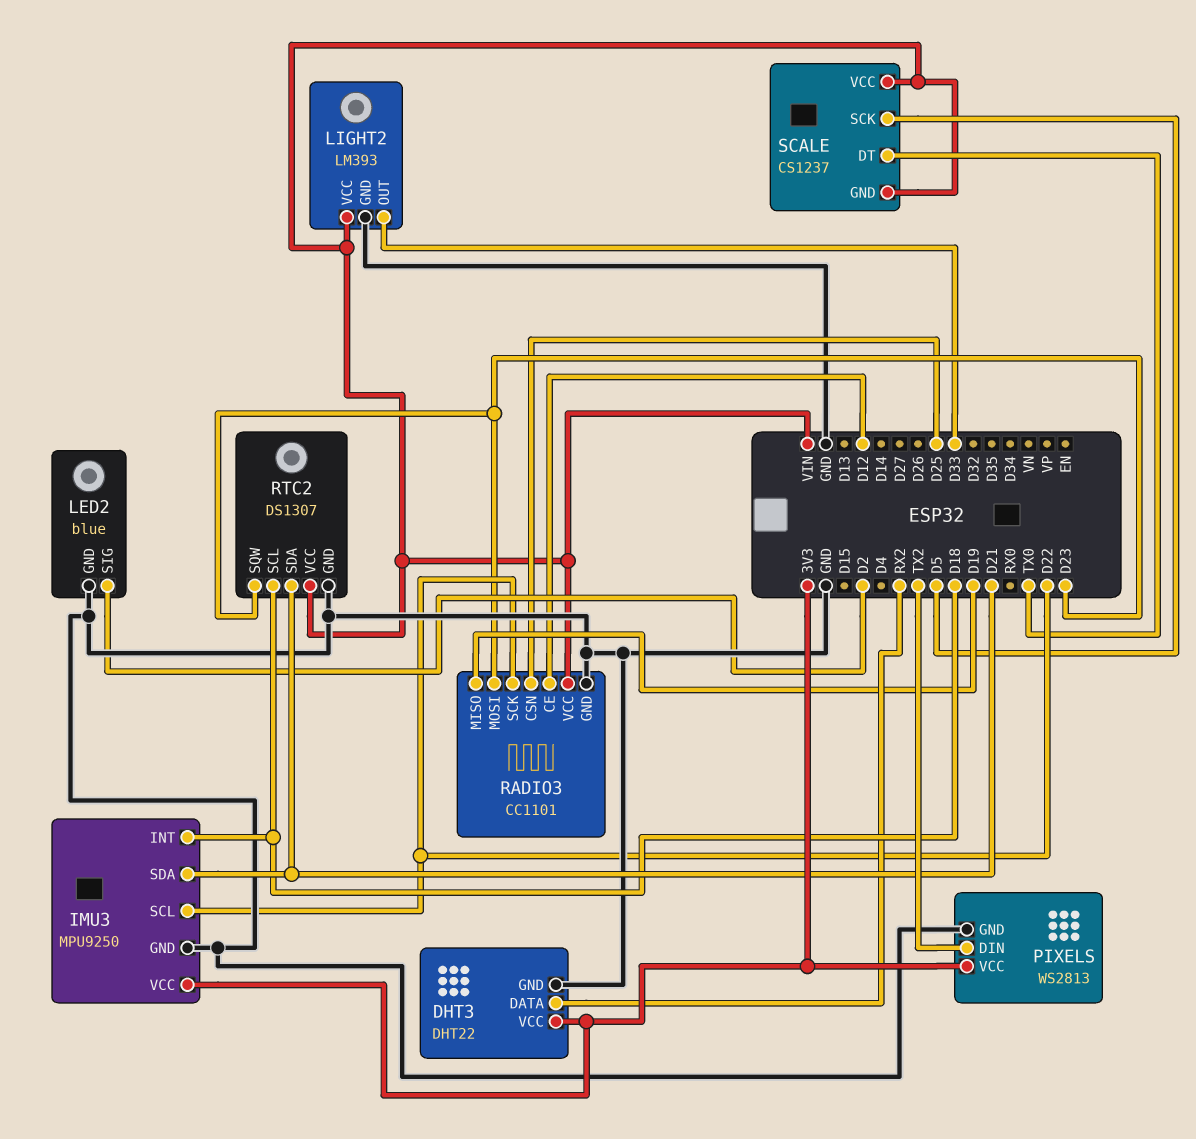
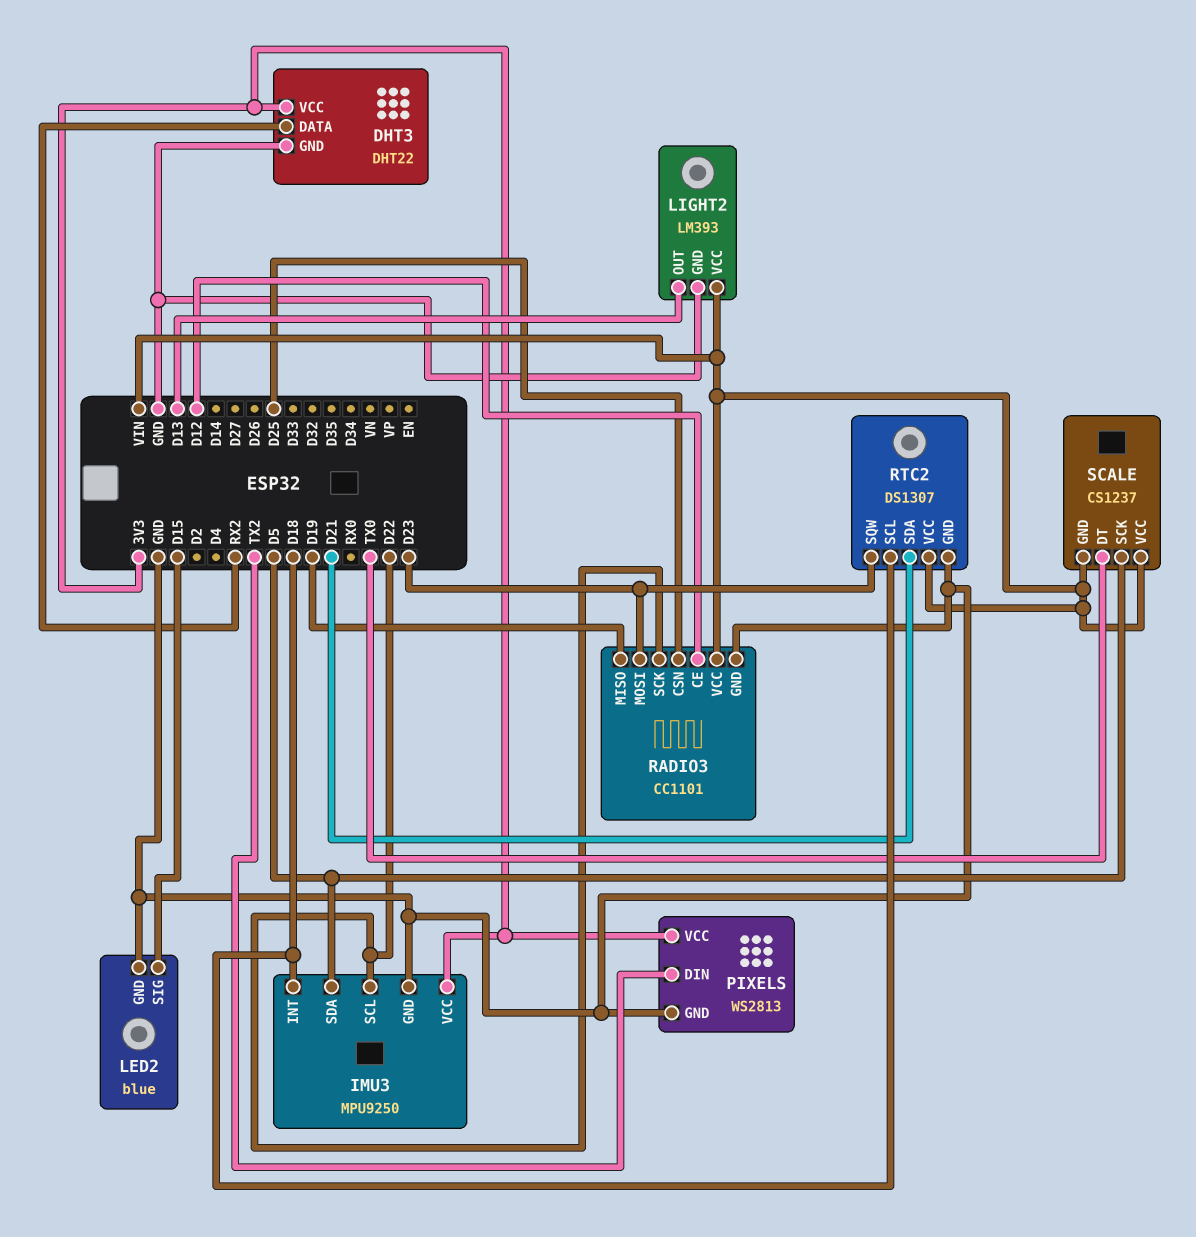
IMU3 pin SDA: D21 -> D5
LED2 pin SIG: D2 -> D15
LIGHT2 pin OUT: D33 -> D13

